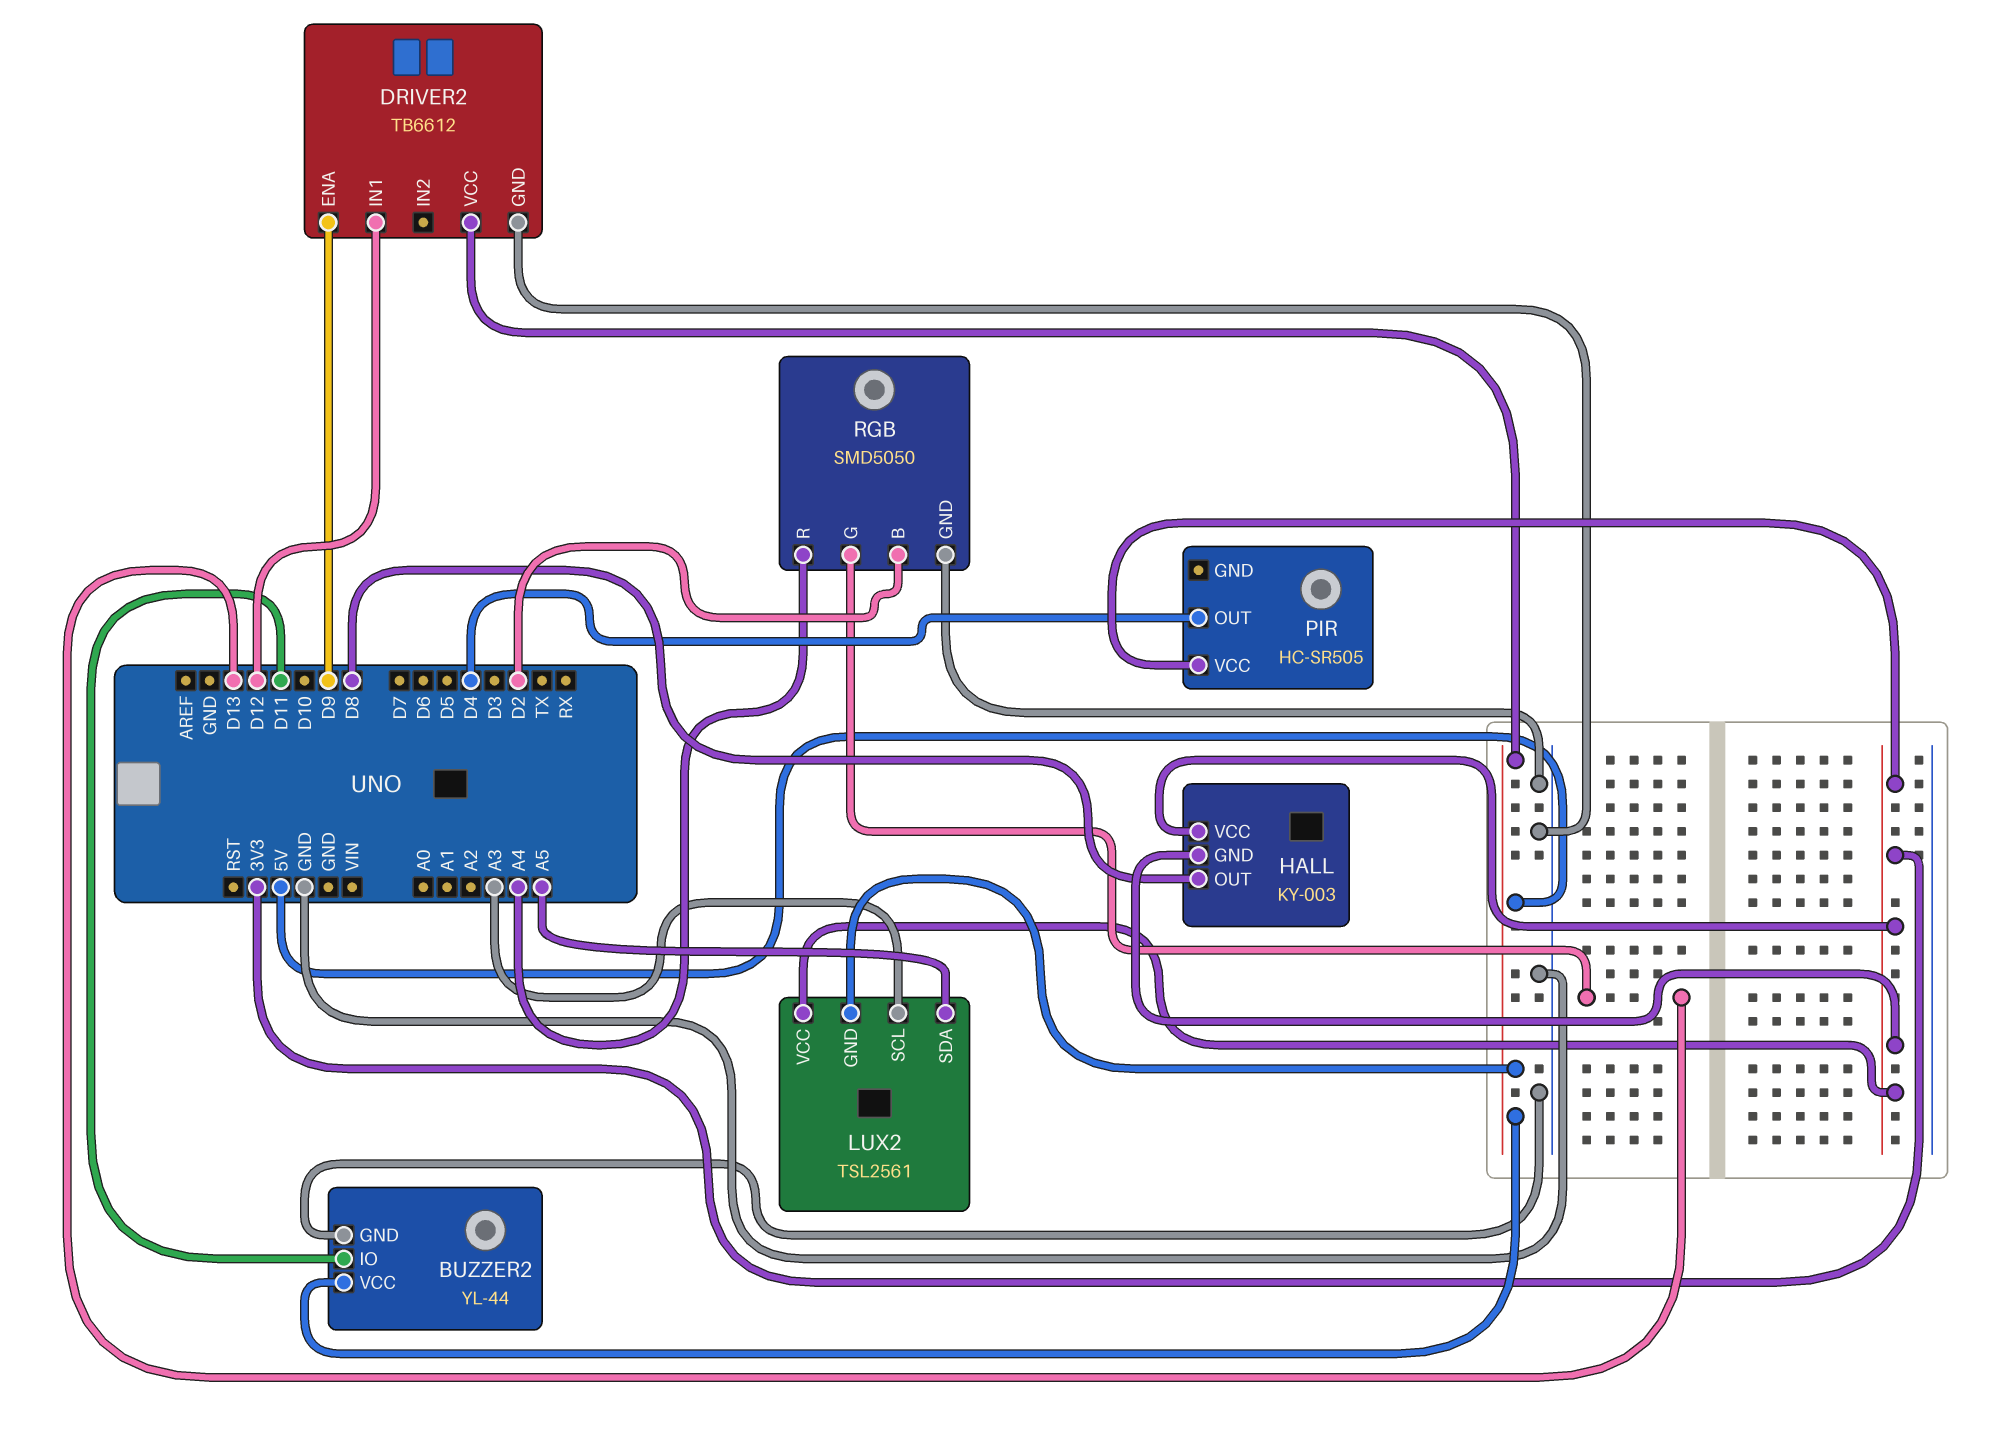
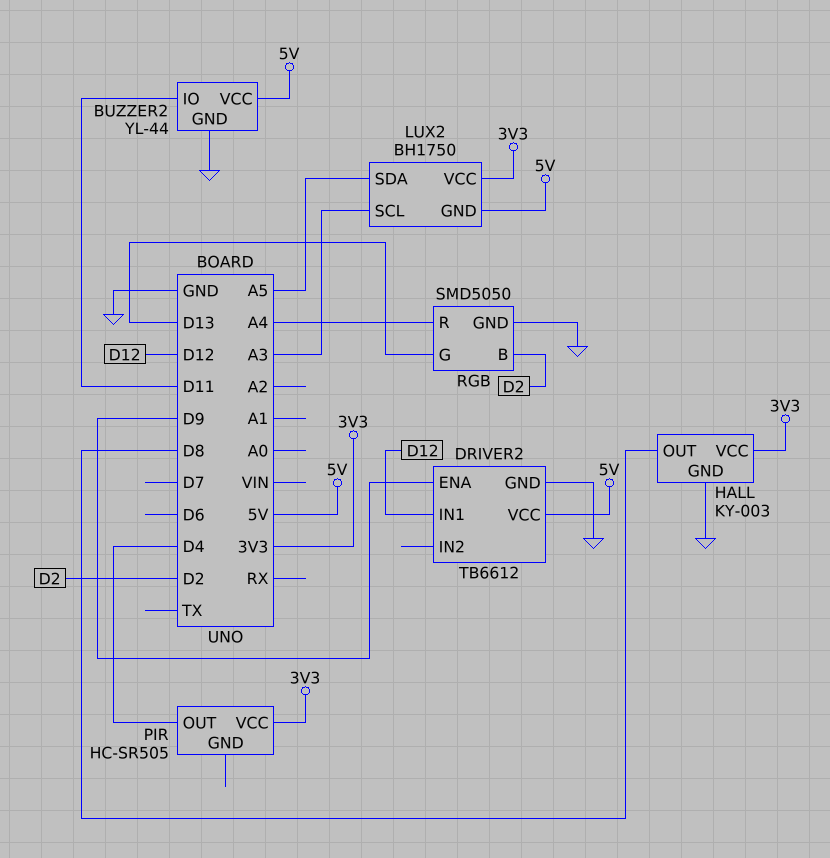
HALL pin GND: 3V3 -> GND
LUX2: TSL2561 -> BH1750

